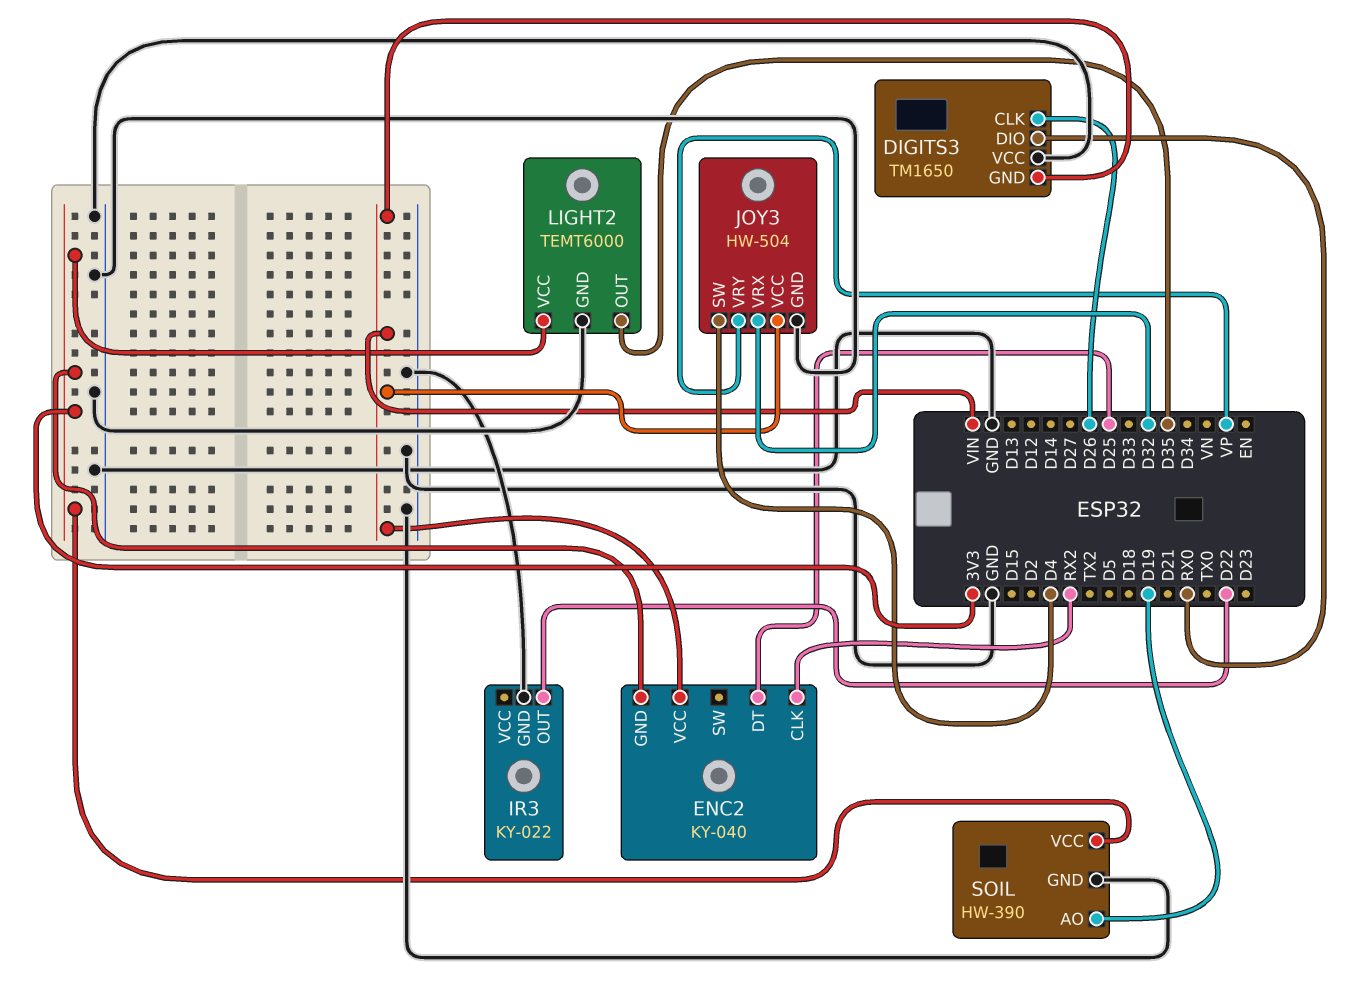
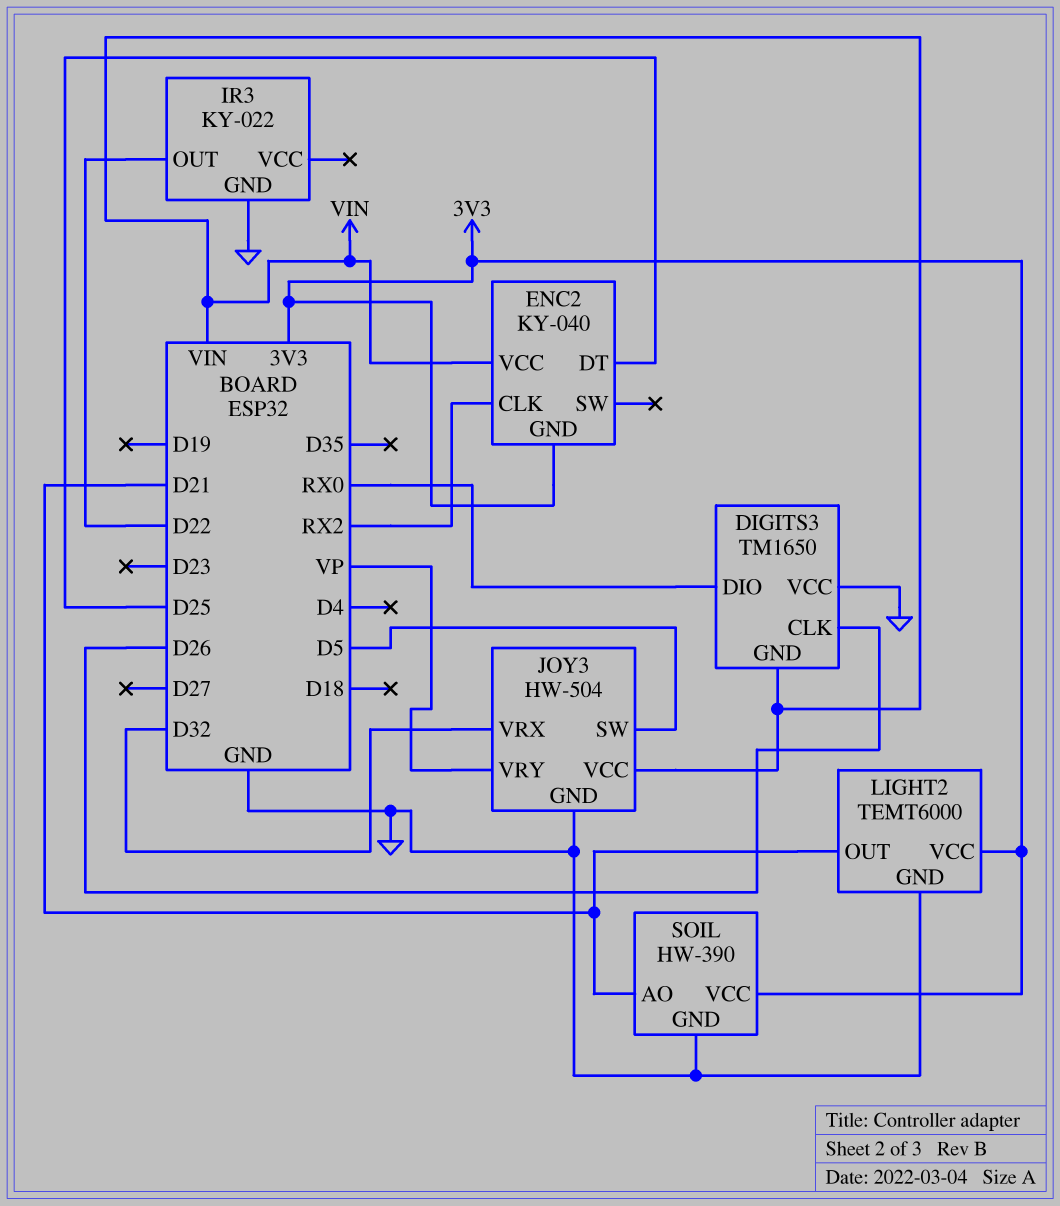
JOY3 pin SW: D4 -> D5
LIGHT2 pin OUT: D35 -> D21
SOIL pin AO: D19 -> D21

